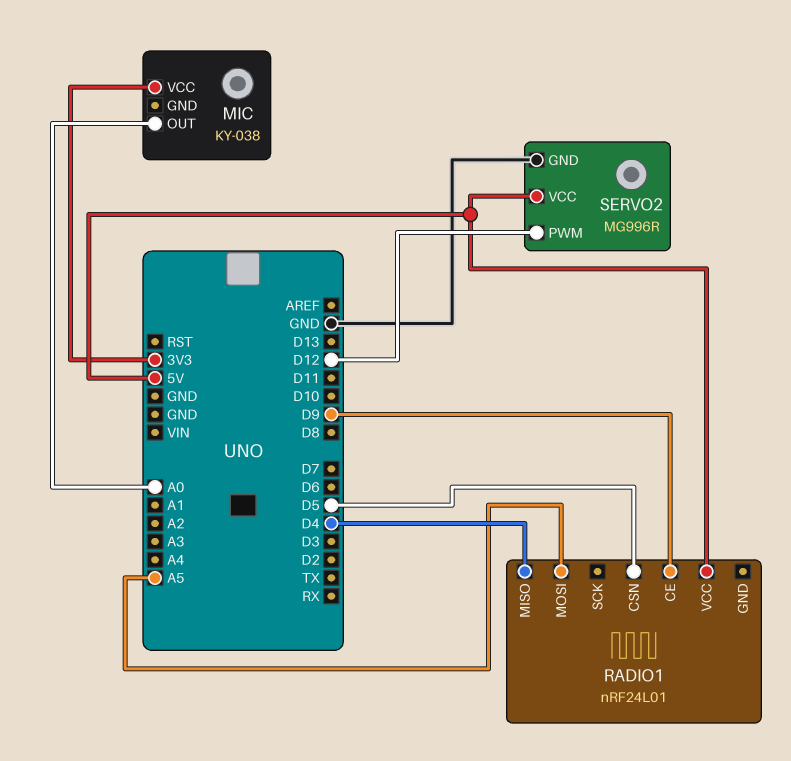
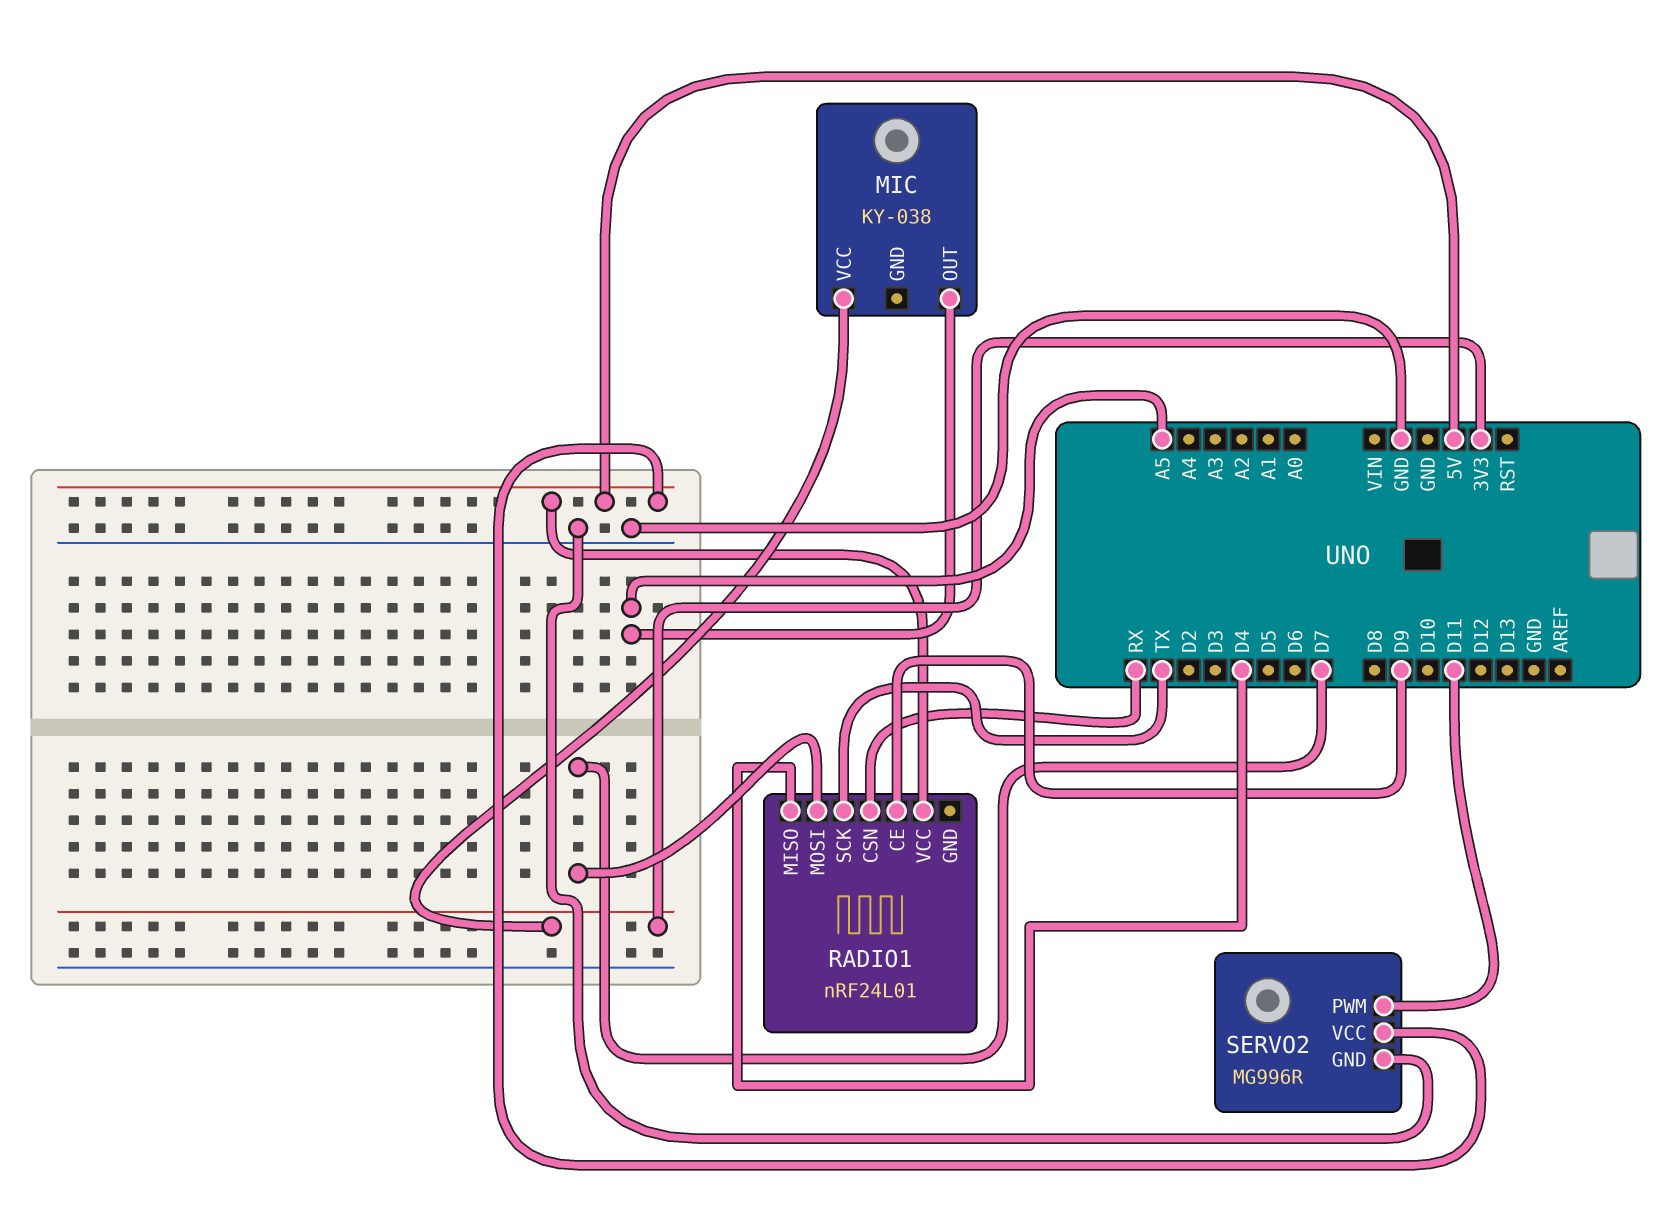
MIC pin OUT: A0 -> A5
RADIO1 pin CSN: D5 -> RX
RADIO1 pin MOSI: A5 -> D7
RADIO1 pin SCK: none -> TX
SERVO2 pin PWM: D12 -> D11

